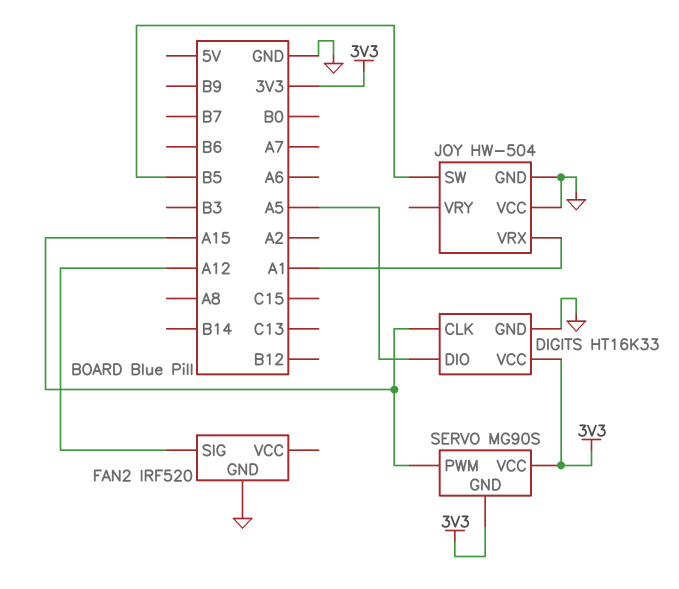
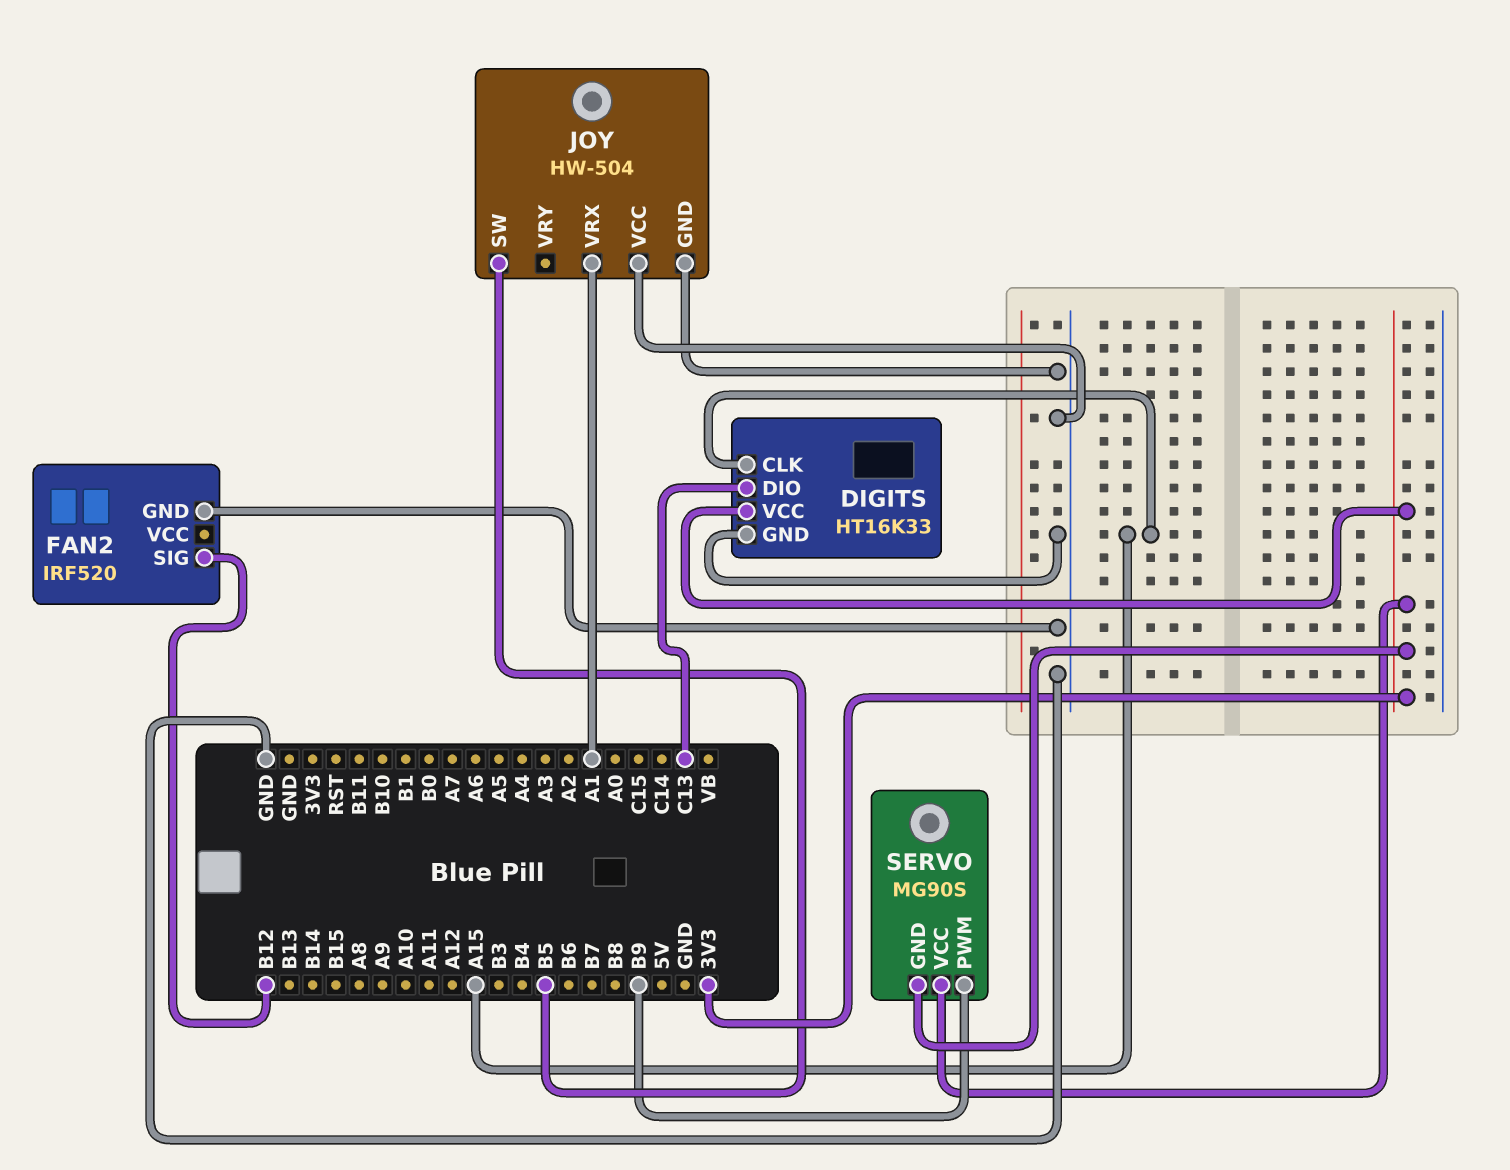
DIGITS pin DIO: A5 -> C13
FAN2 pin SIG: A12 -> B12
SERVO pin PWM: A15 -> B9

